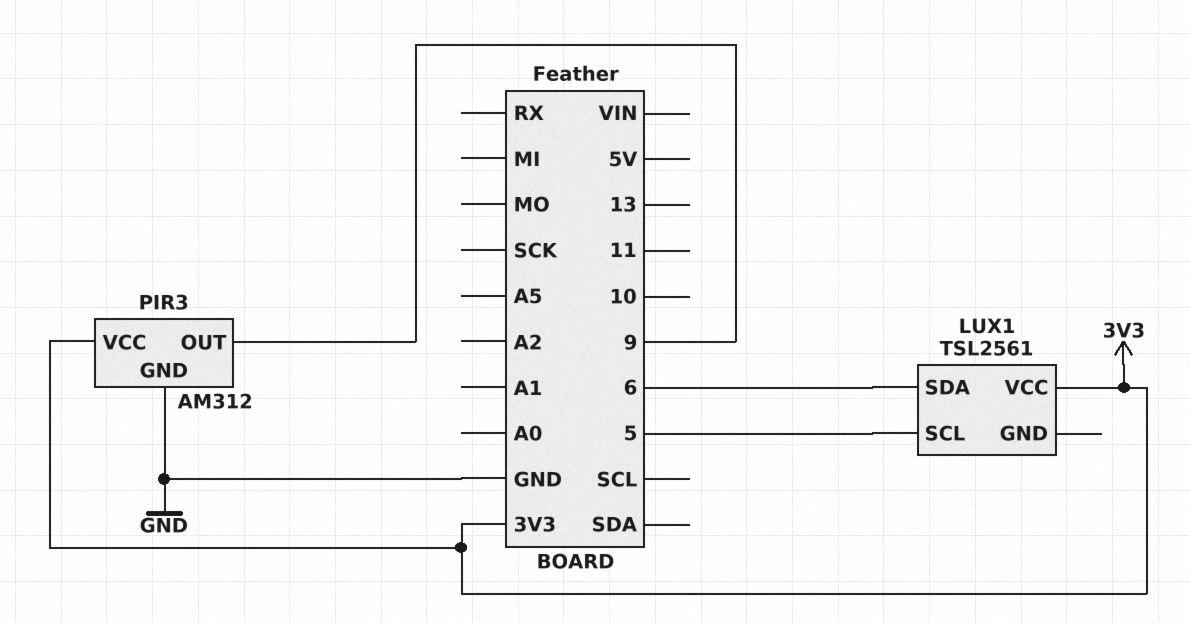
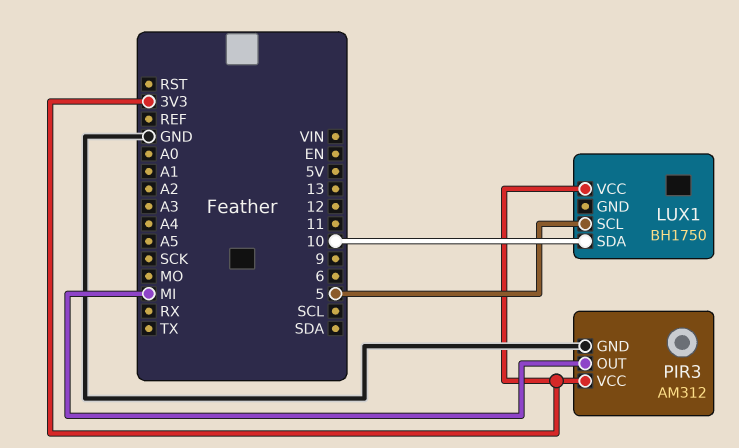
LUX1: TSL2561 -> BH1750
LUX1 pin SDA: 6 -> 10
PIR3 pin OUT: 9 -> MI

